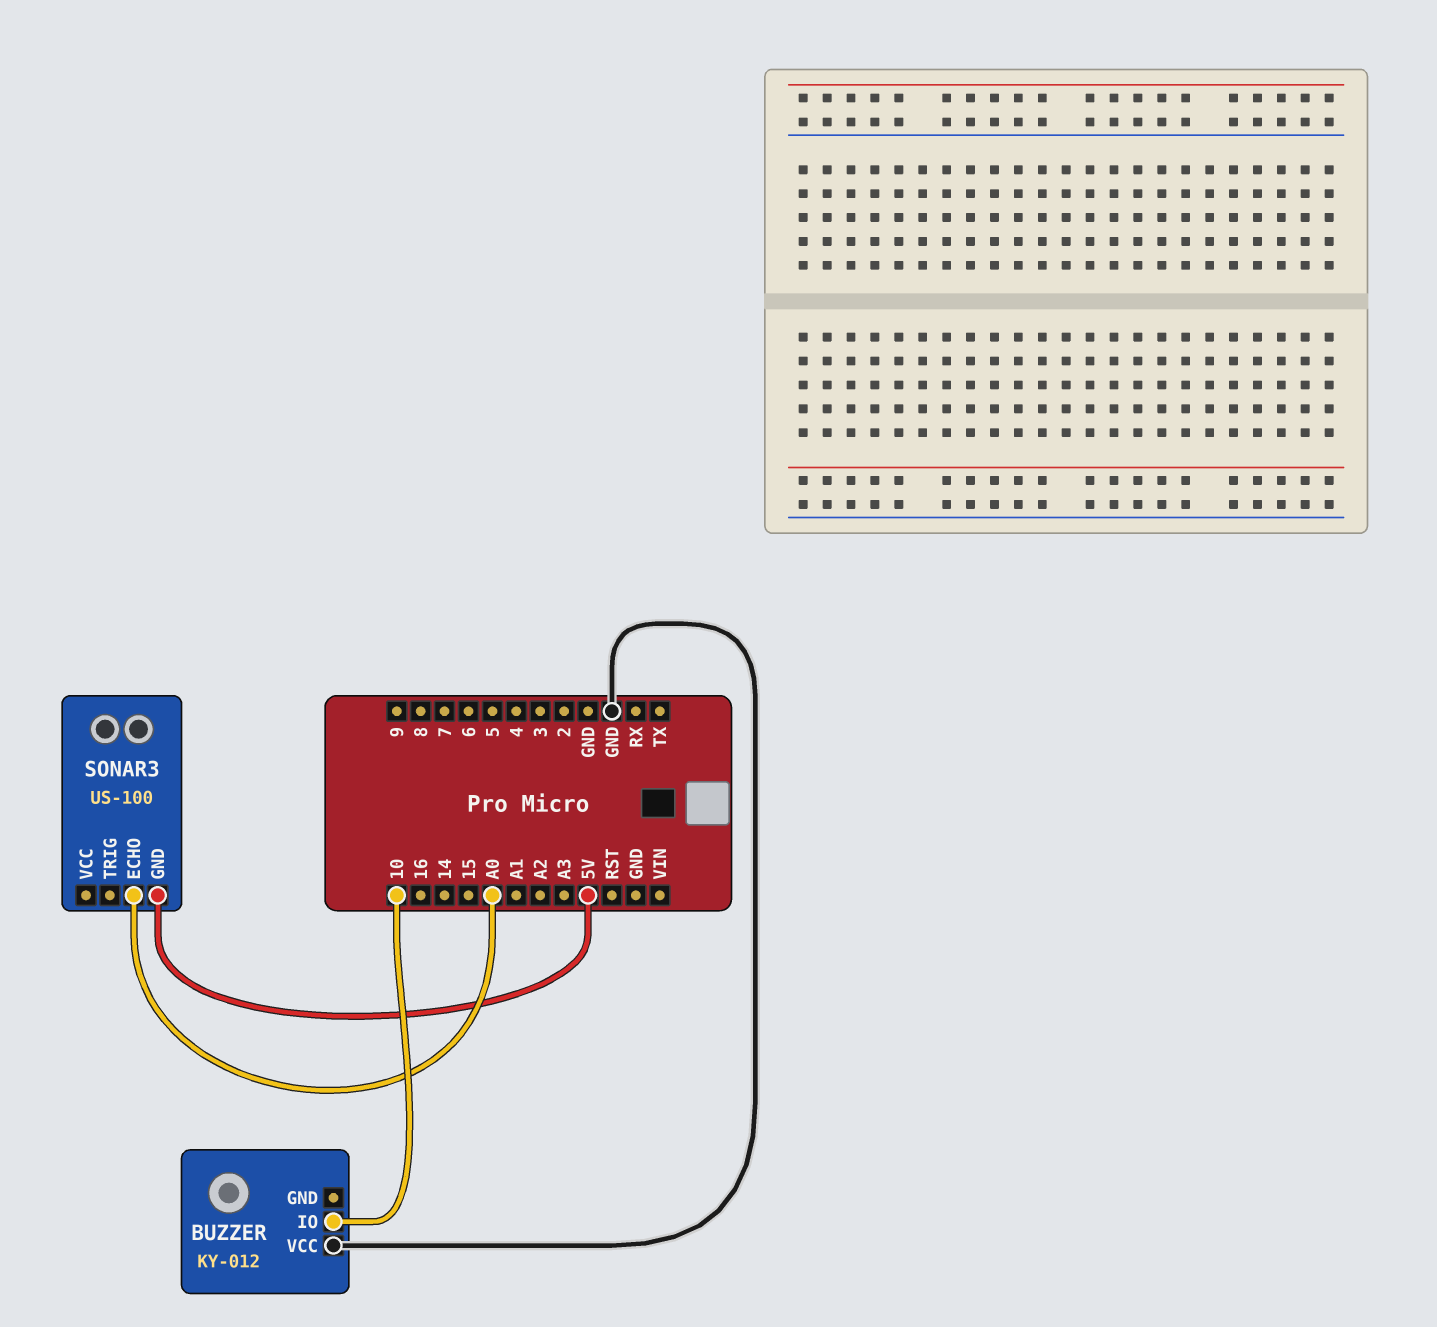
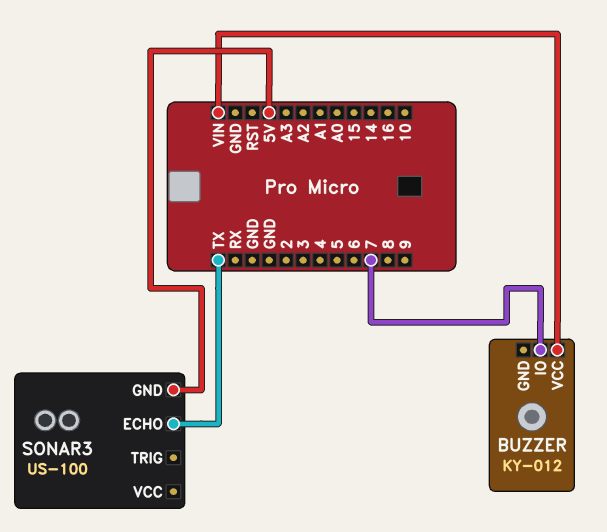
BUZZER pin IO: 10 -> 7
BUZZER pin VCC: GND -> VIN
SONAR3 pin ECHO: A0 -> TX

